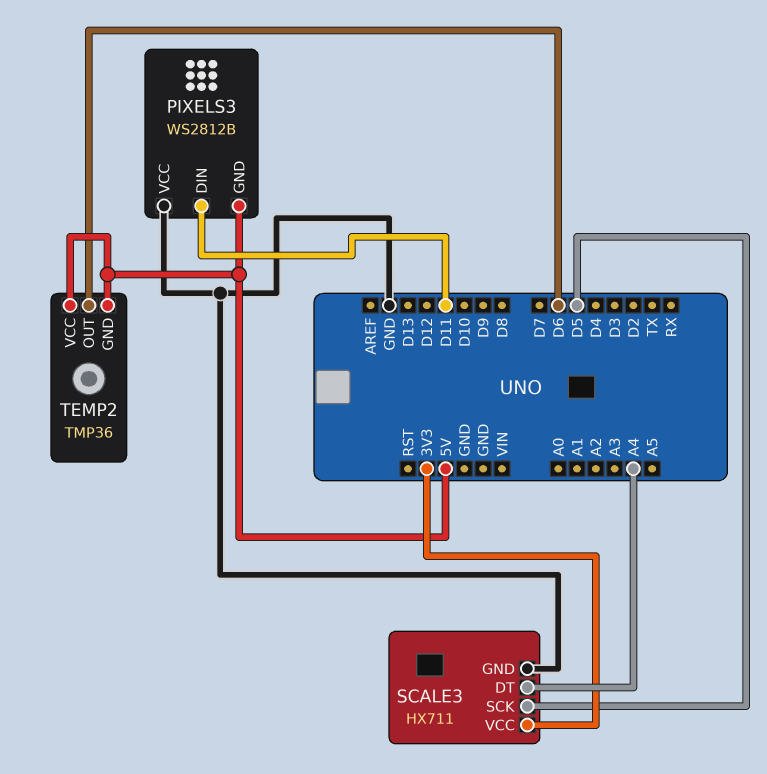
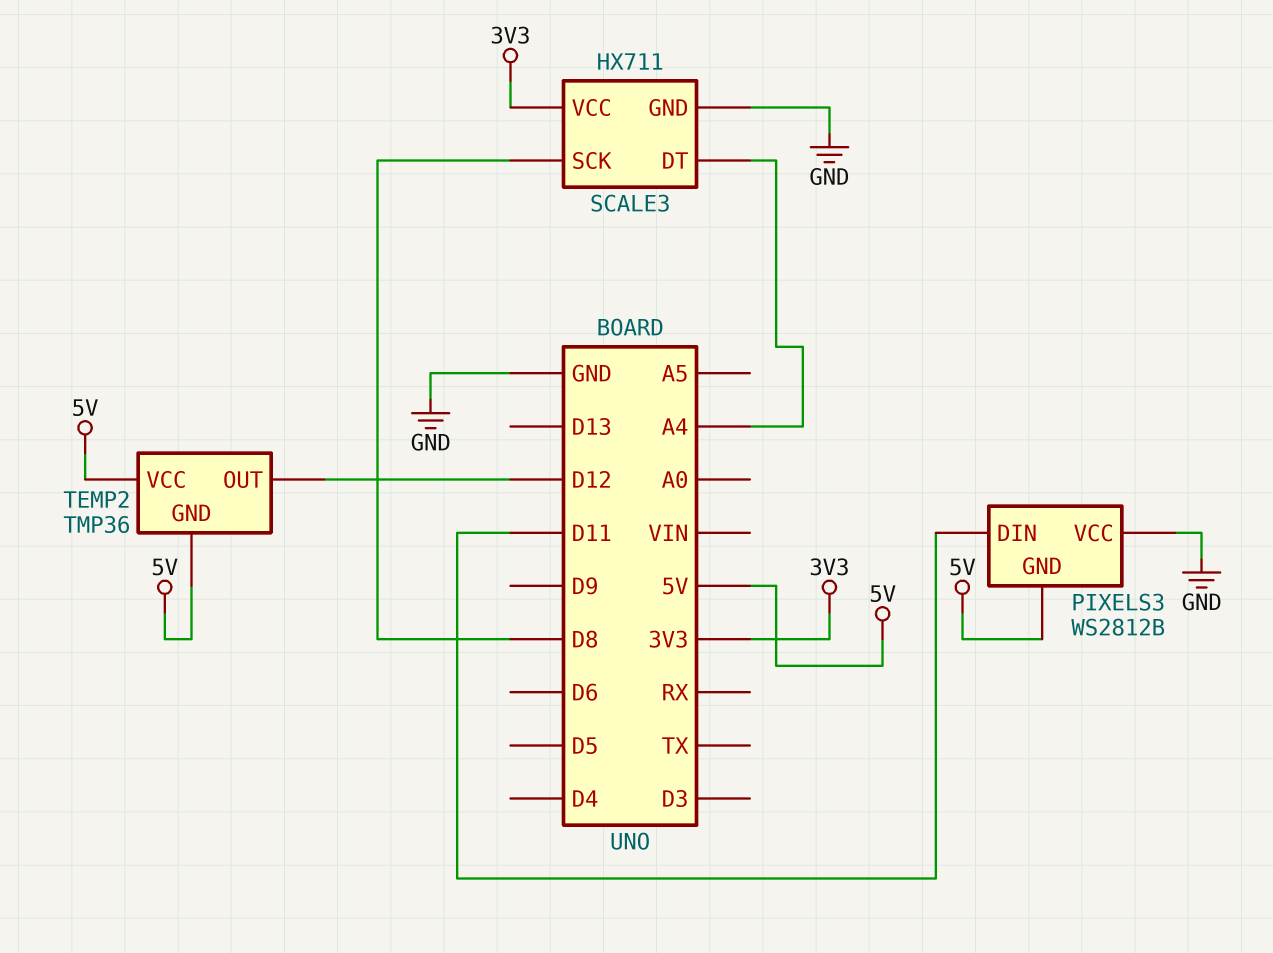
SCALE3 pin SCK: D5 -> D8
TEMP2 pin OUT: D6 -> D12

